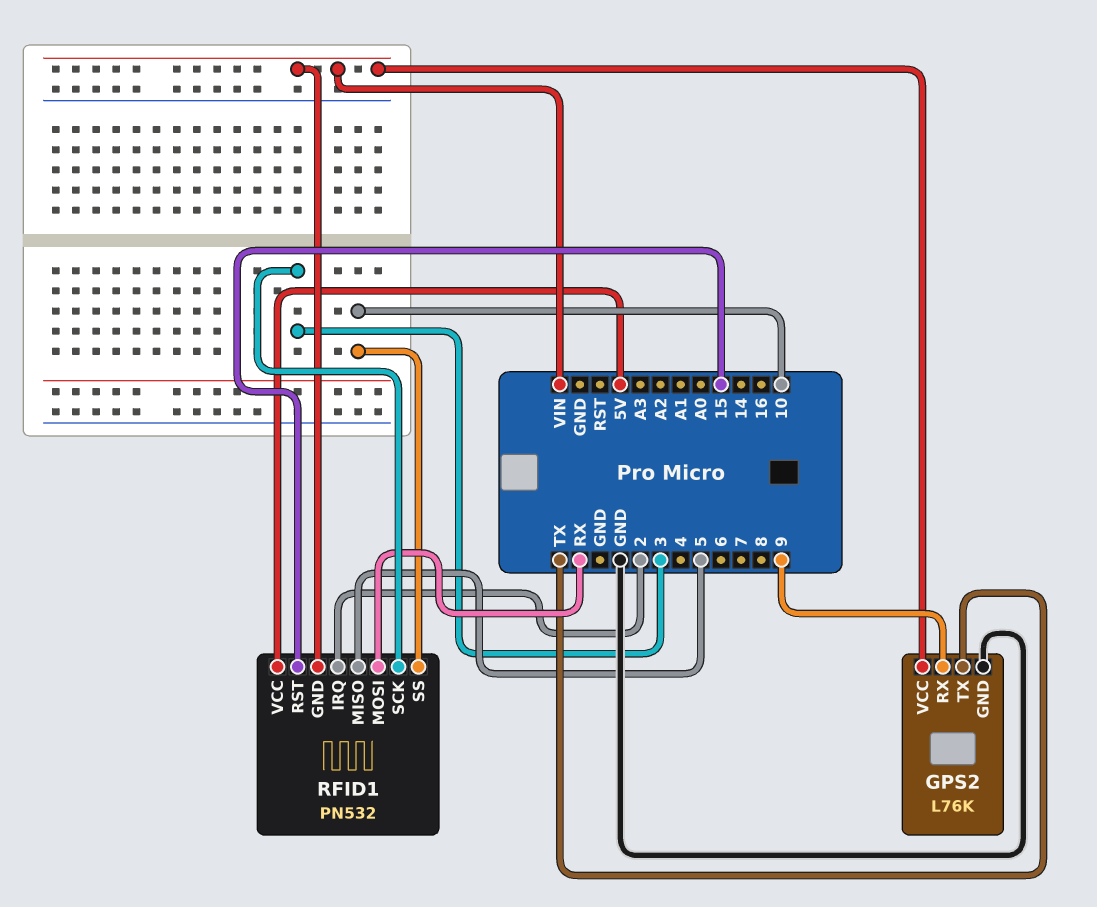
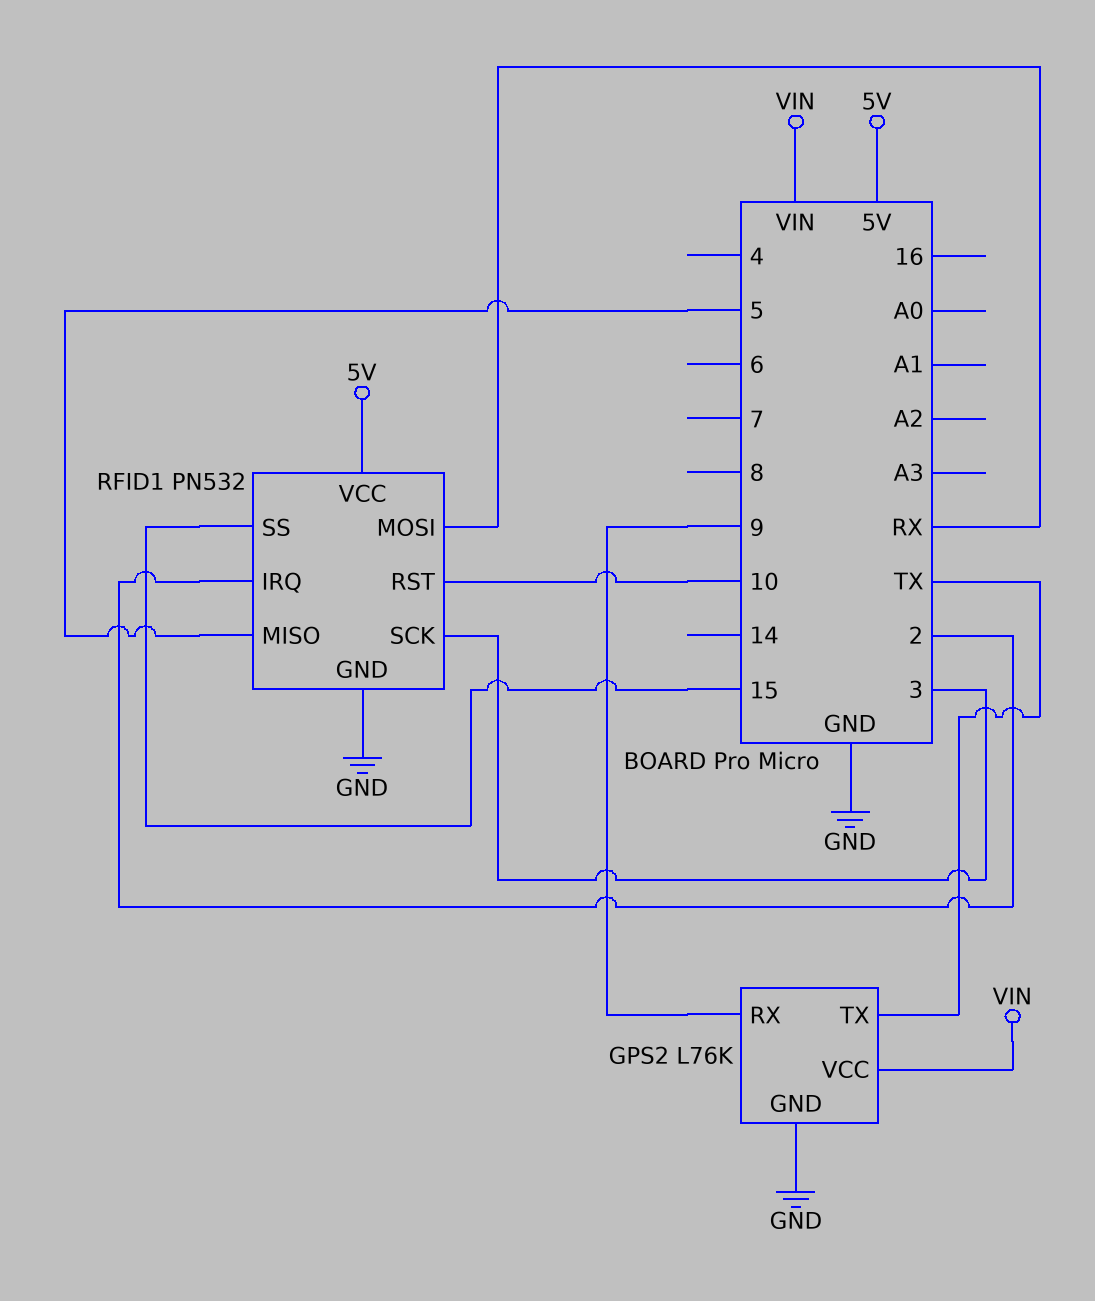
RFID1 pin GND: VIN -> GND
RFID1 pin RST: 15 -> 10
RFID1 pin SS: 10 -> 15

